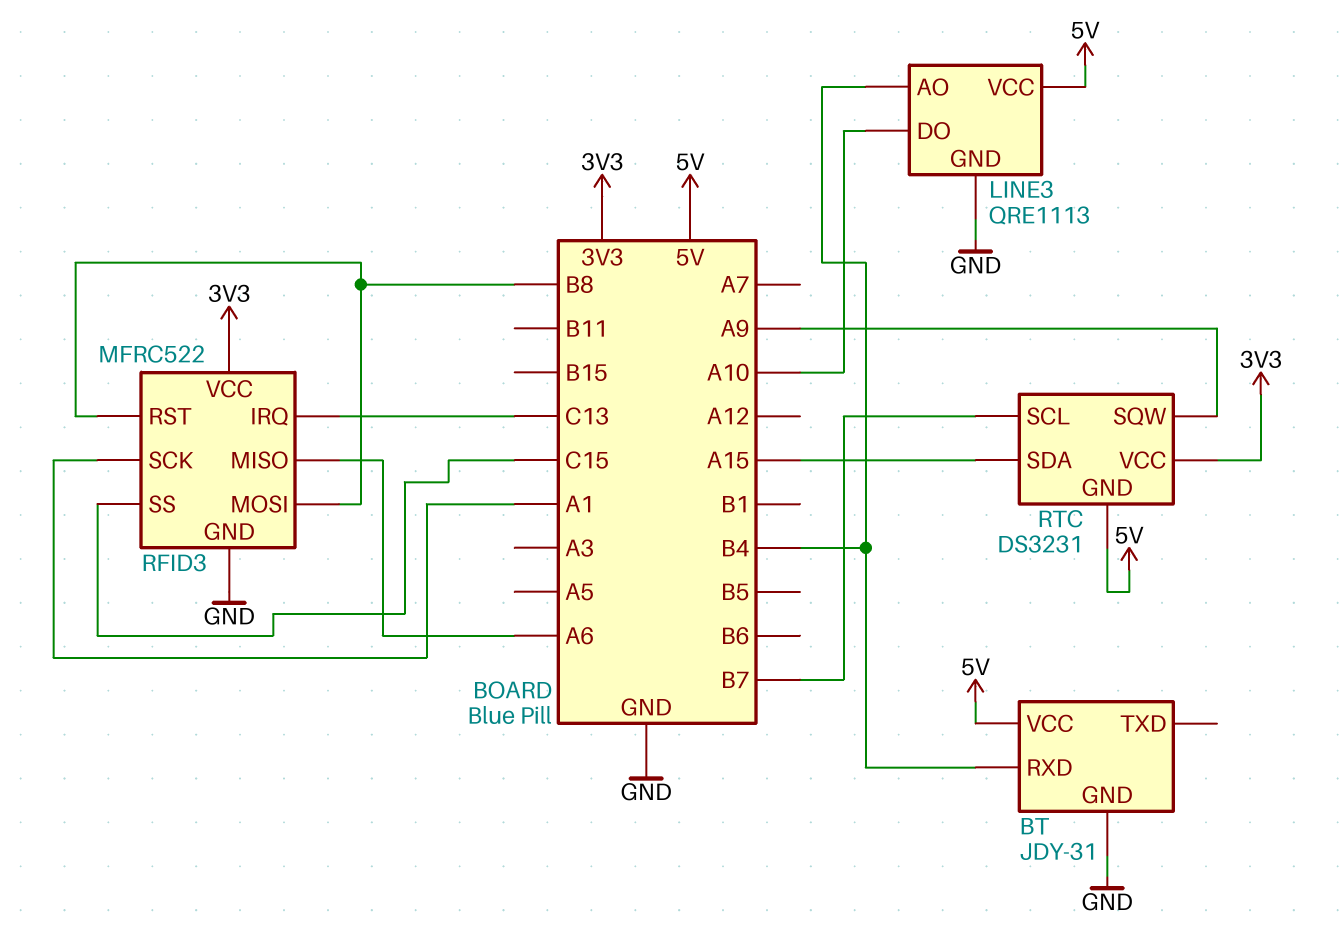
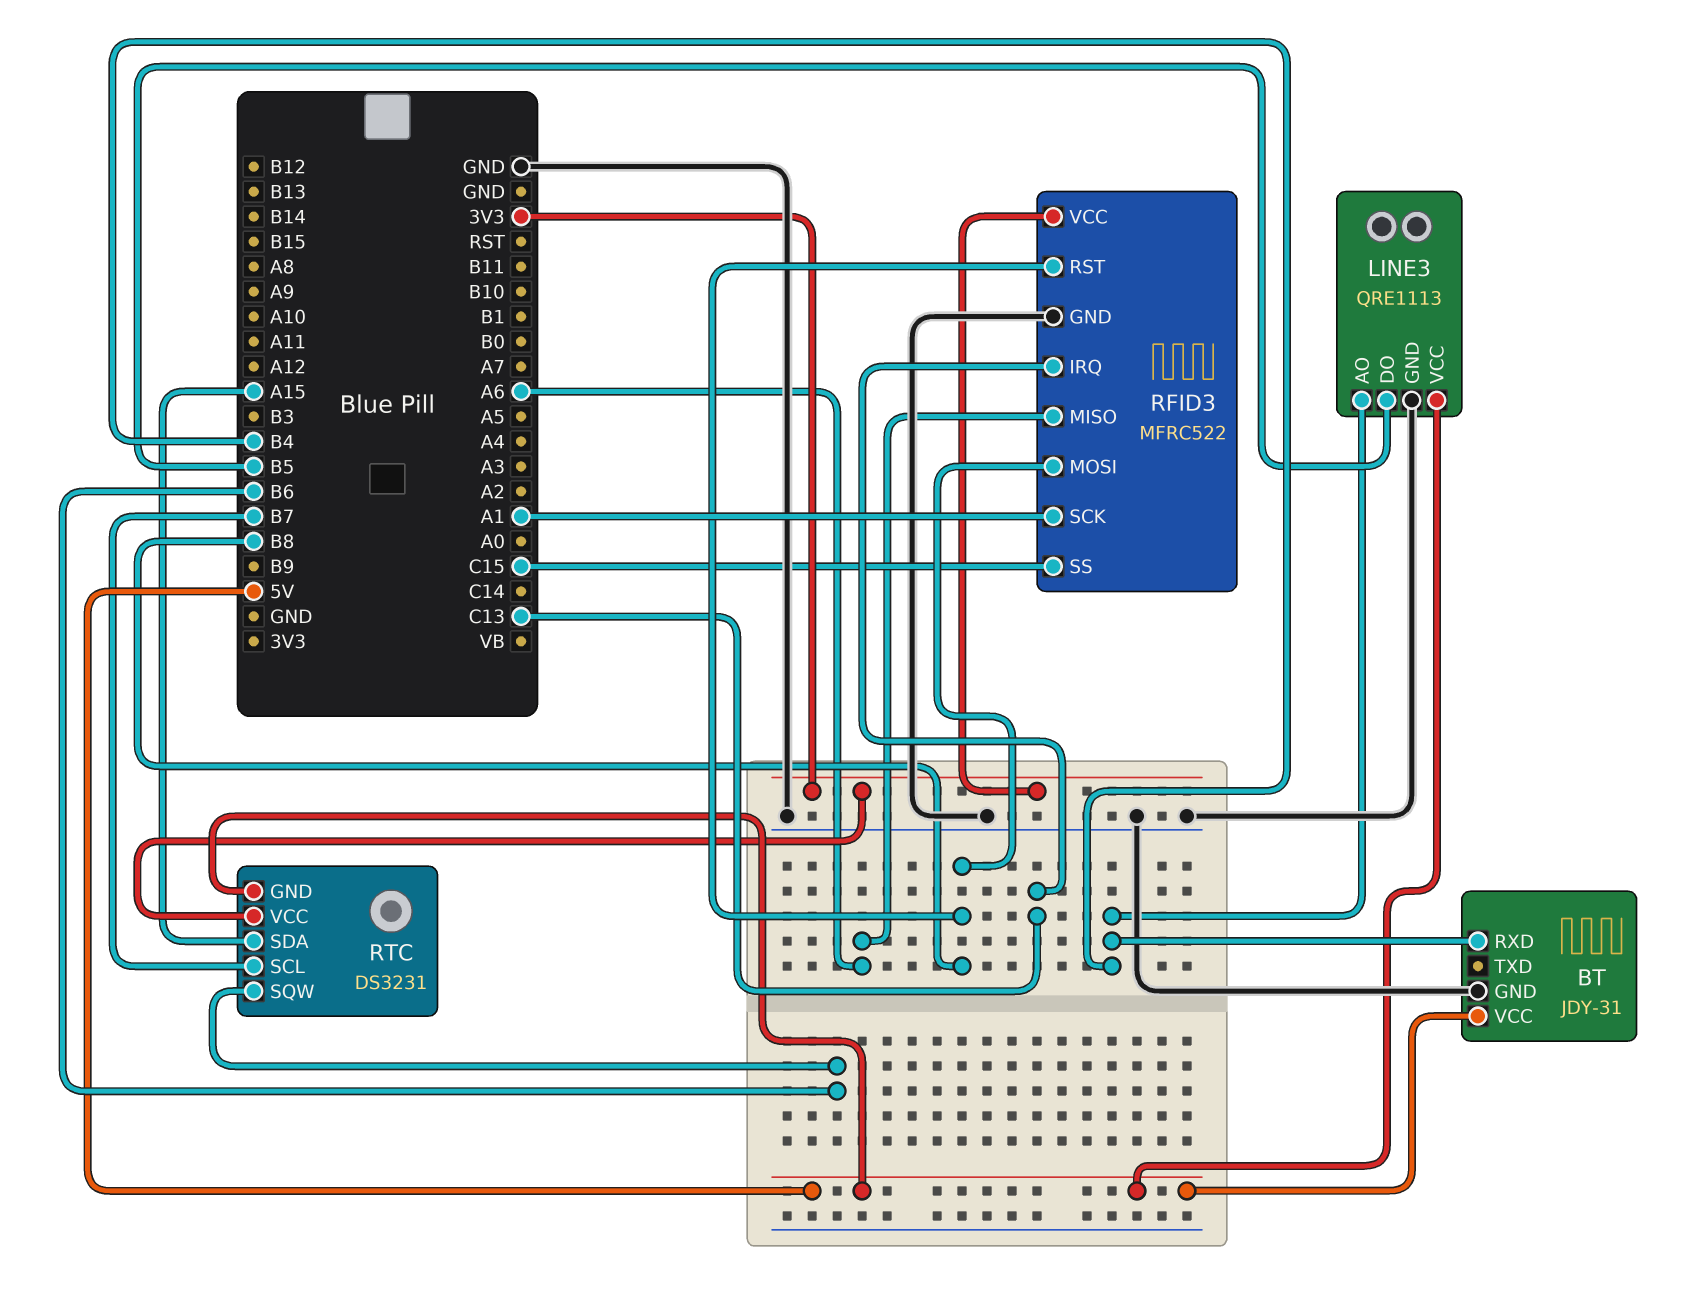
LINE3 pin DO: A10 -> B5
RTC pin SQW: A9 -> B6

